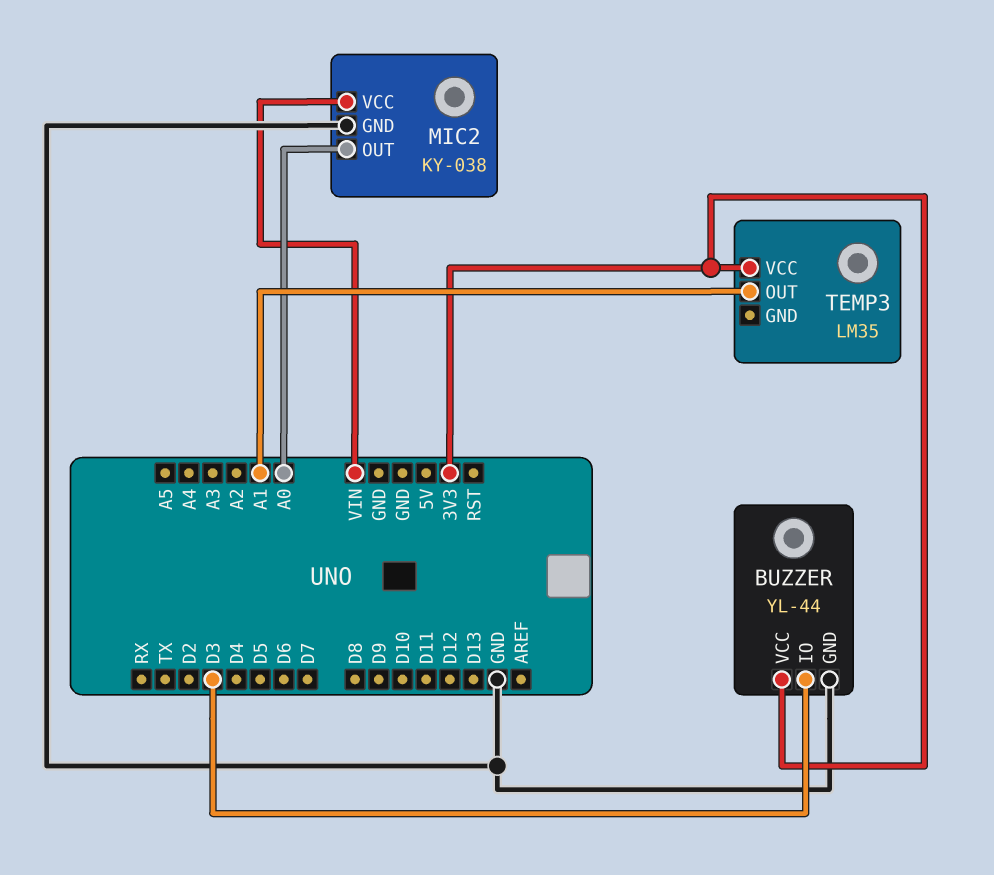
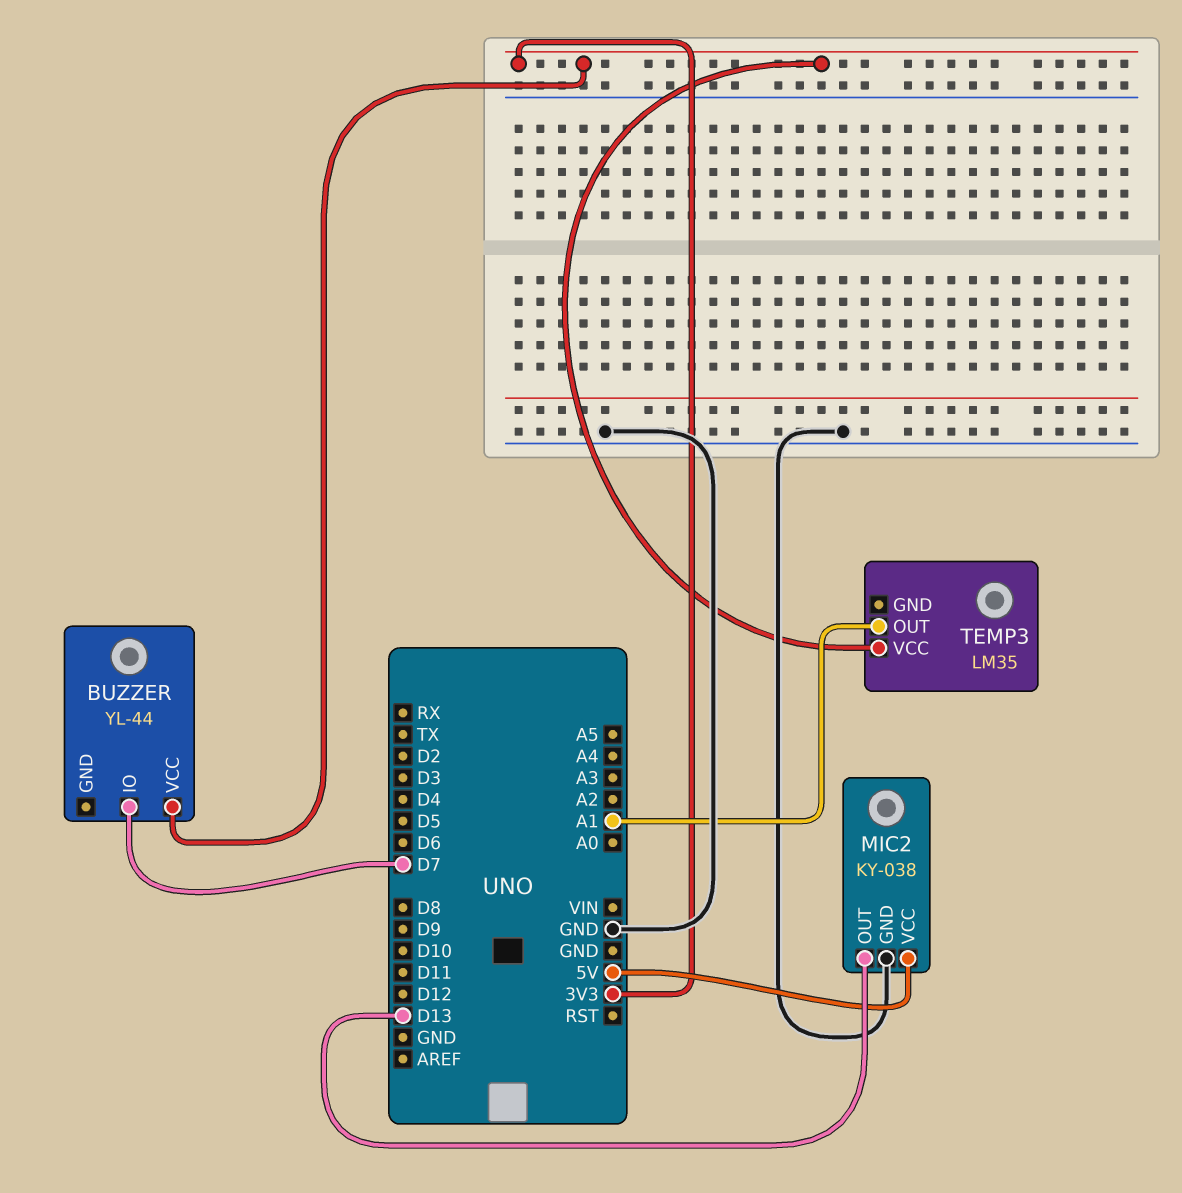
BUZZER pin GND: GND -> none
BUZZER pin IO: D3 -> D7
MIC2 pin OUT: A0 -> D13
MIC2 pin VCC: VIN -> 5V

